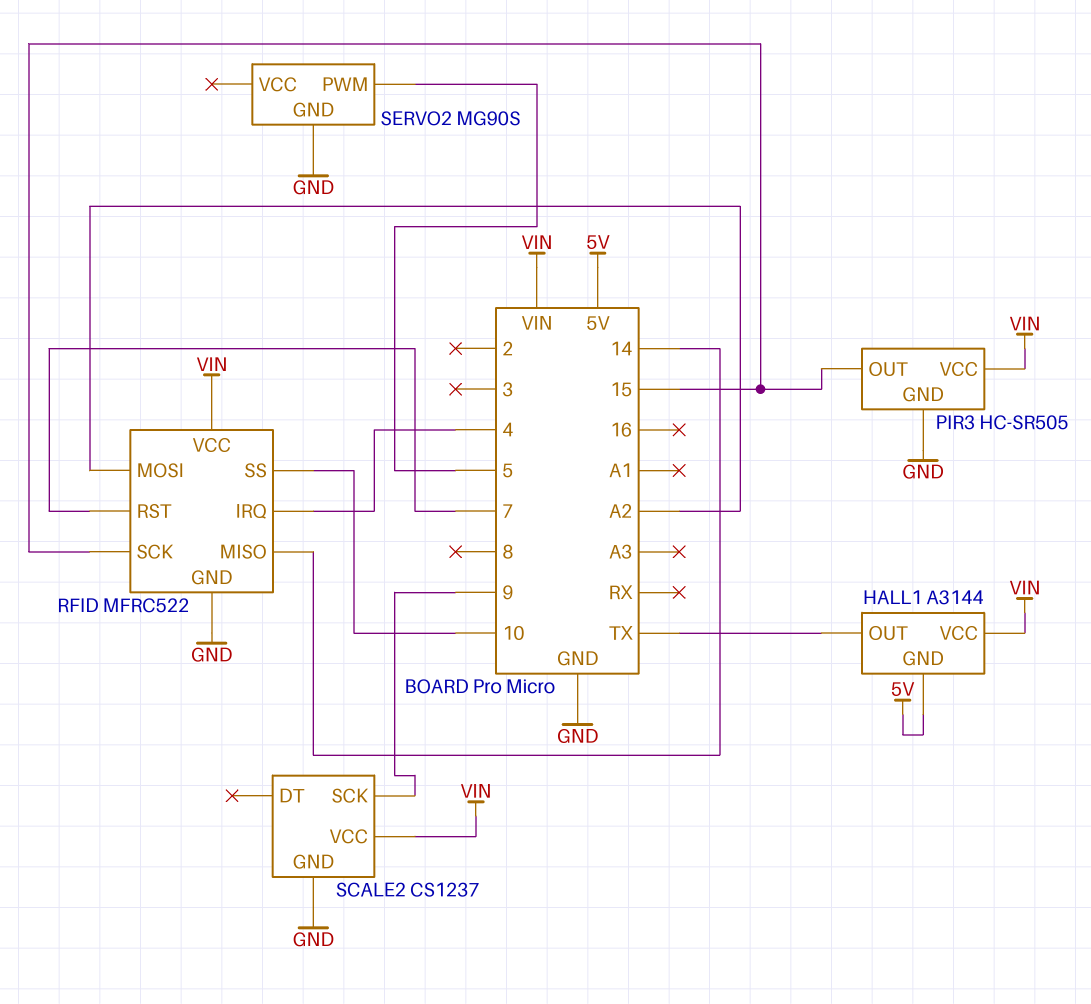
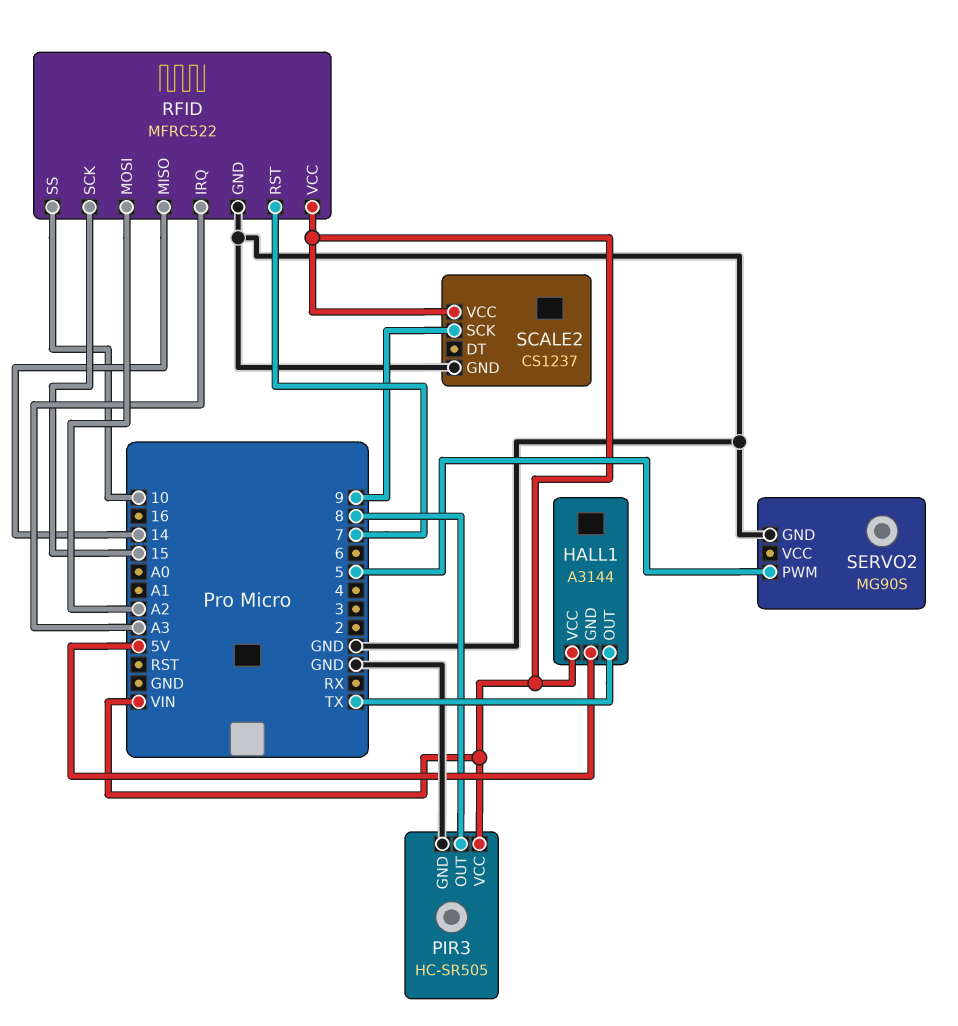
PIR3 pin OUT: 15 -> 8
RFID pin IRQ: 4 -> A3

